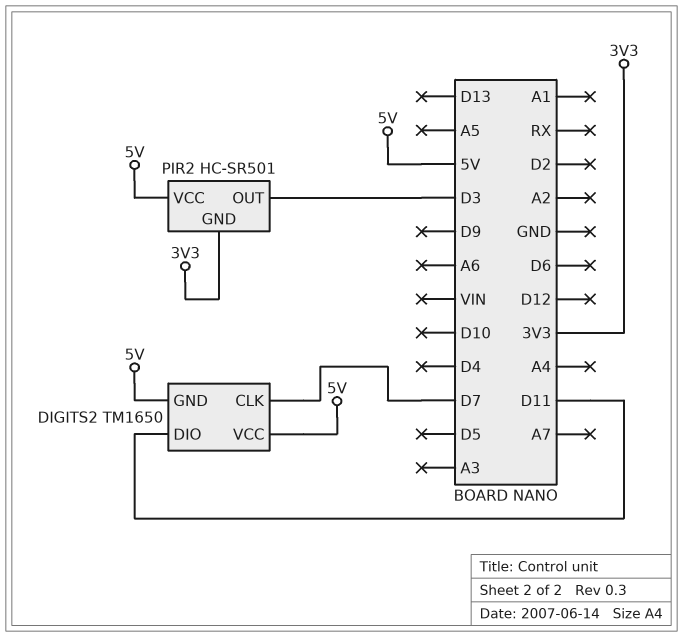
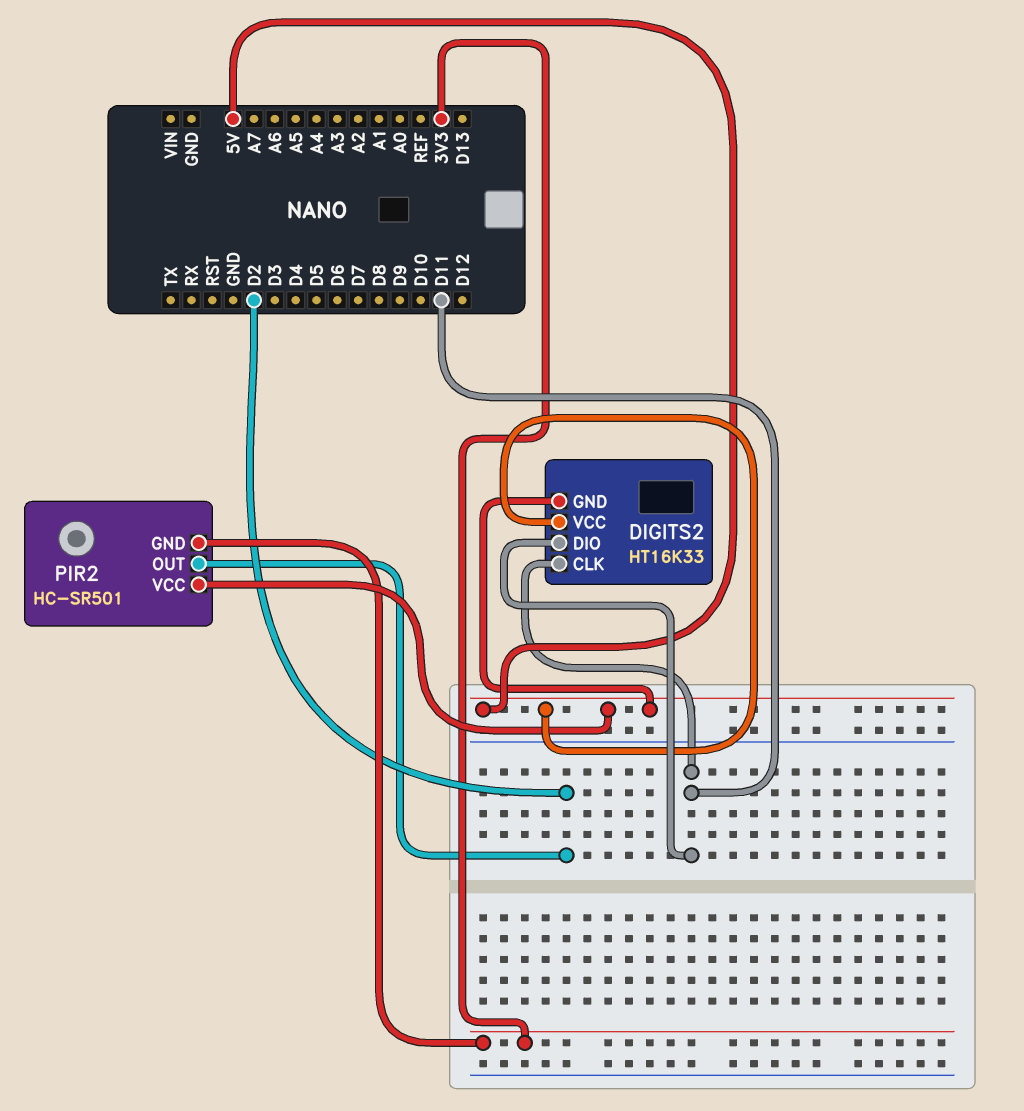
DIGITS2: TM1650 -> HT16K33
DIGITS2 pin CLK: D7 -> D11
PIR2 pin OUT: D3 -> D2

